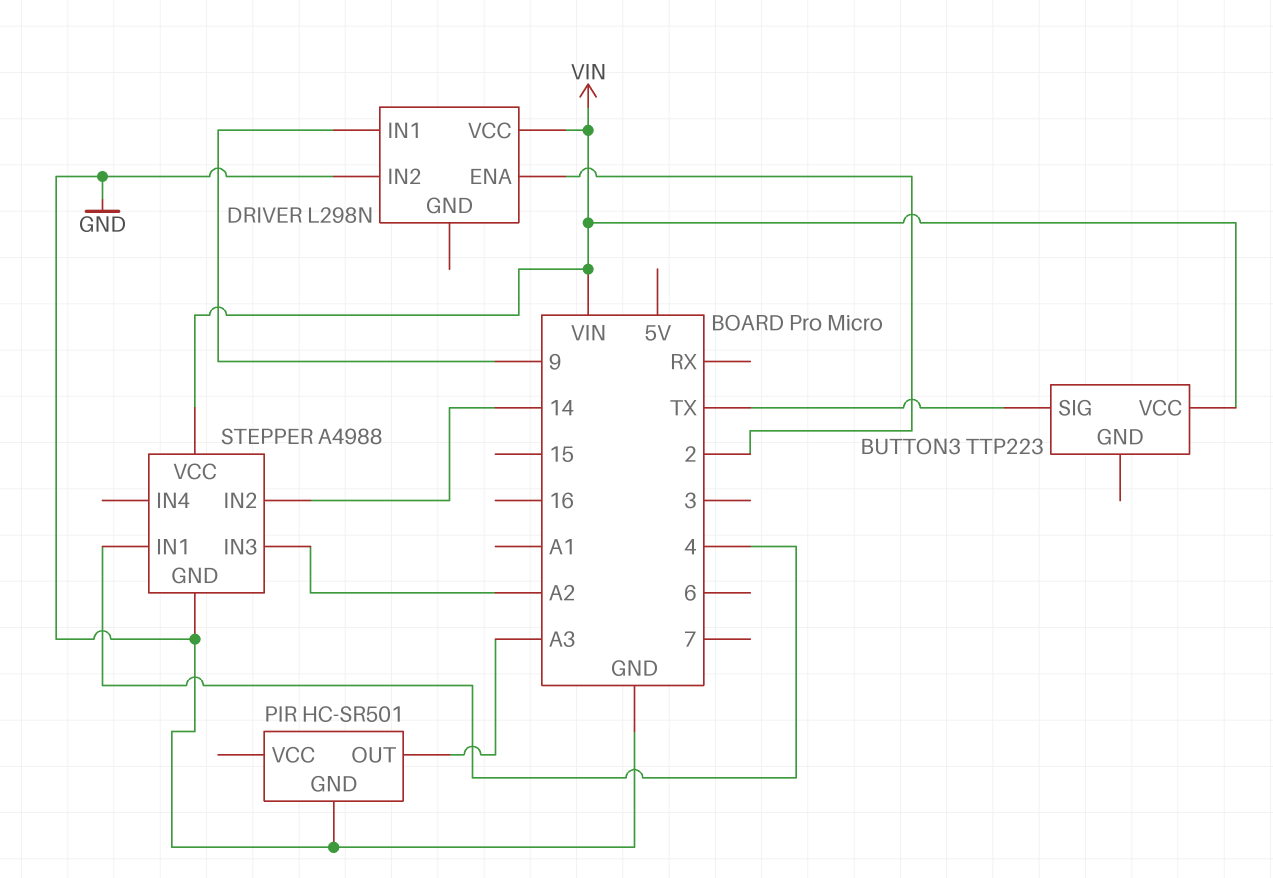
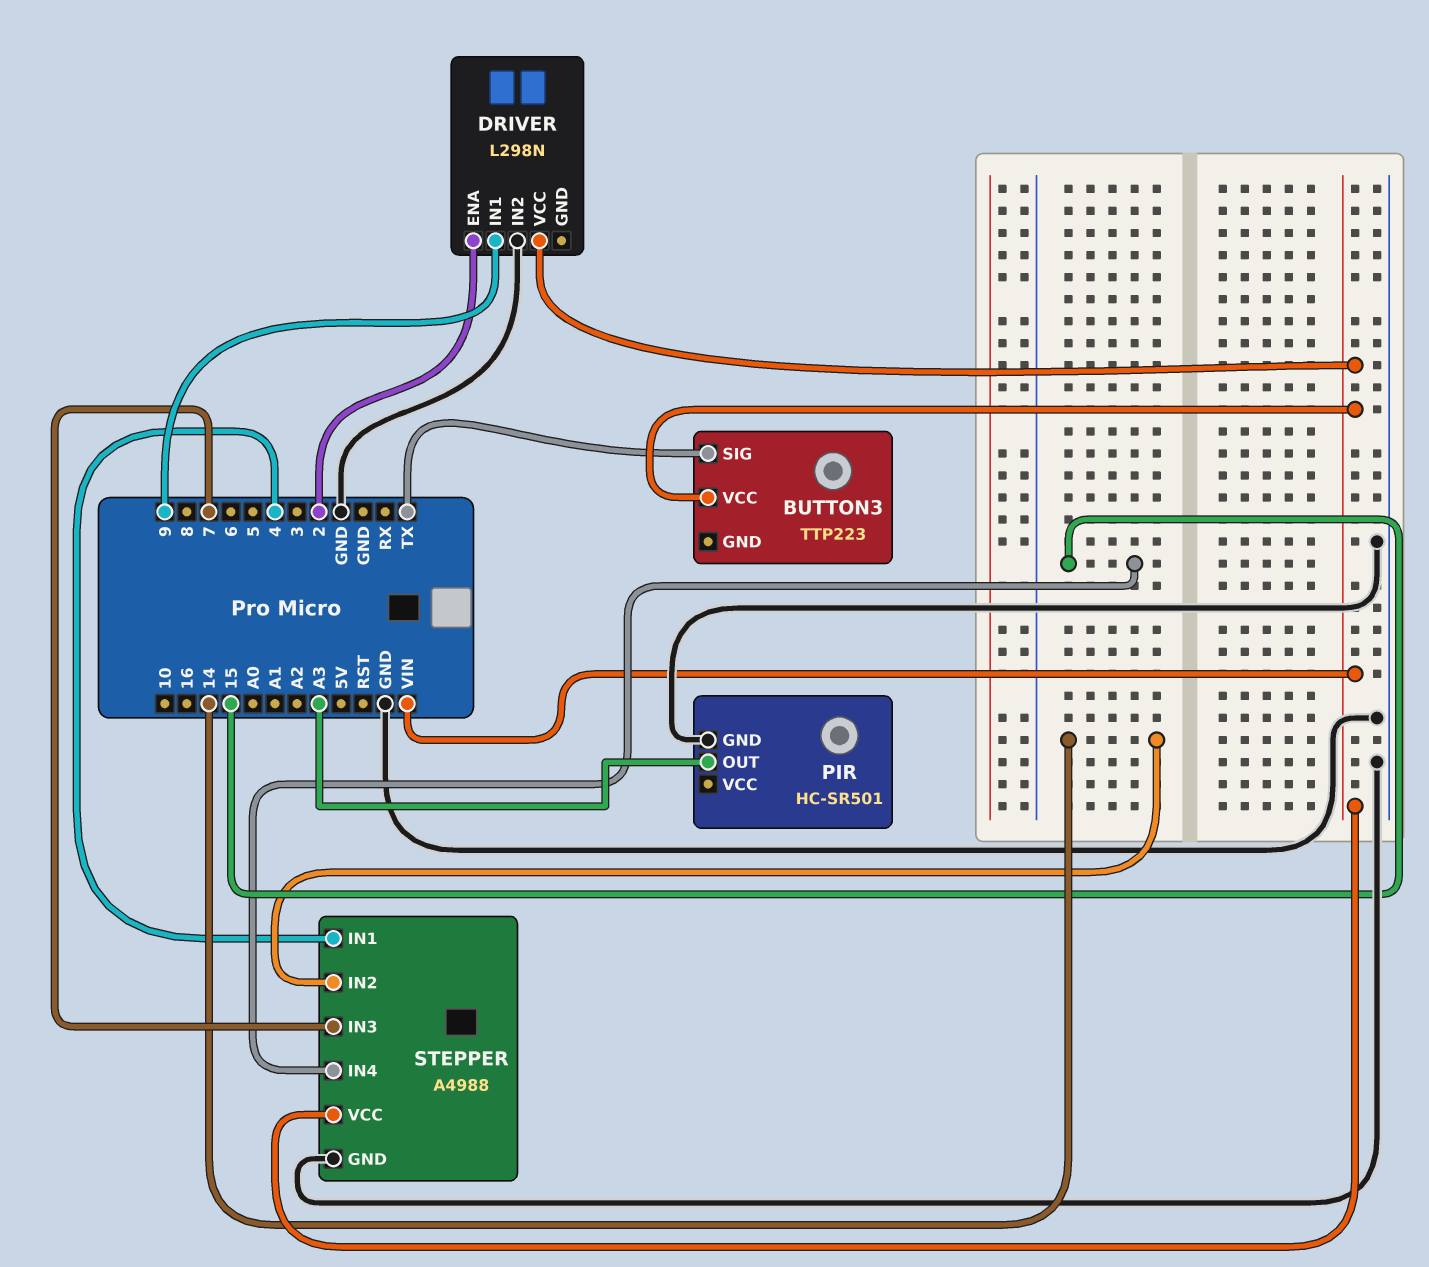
STEPPER pin IN3: A2 -> 7
STEPPER pin IN4: none -> 15

